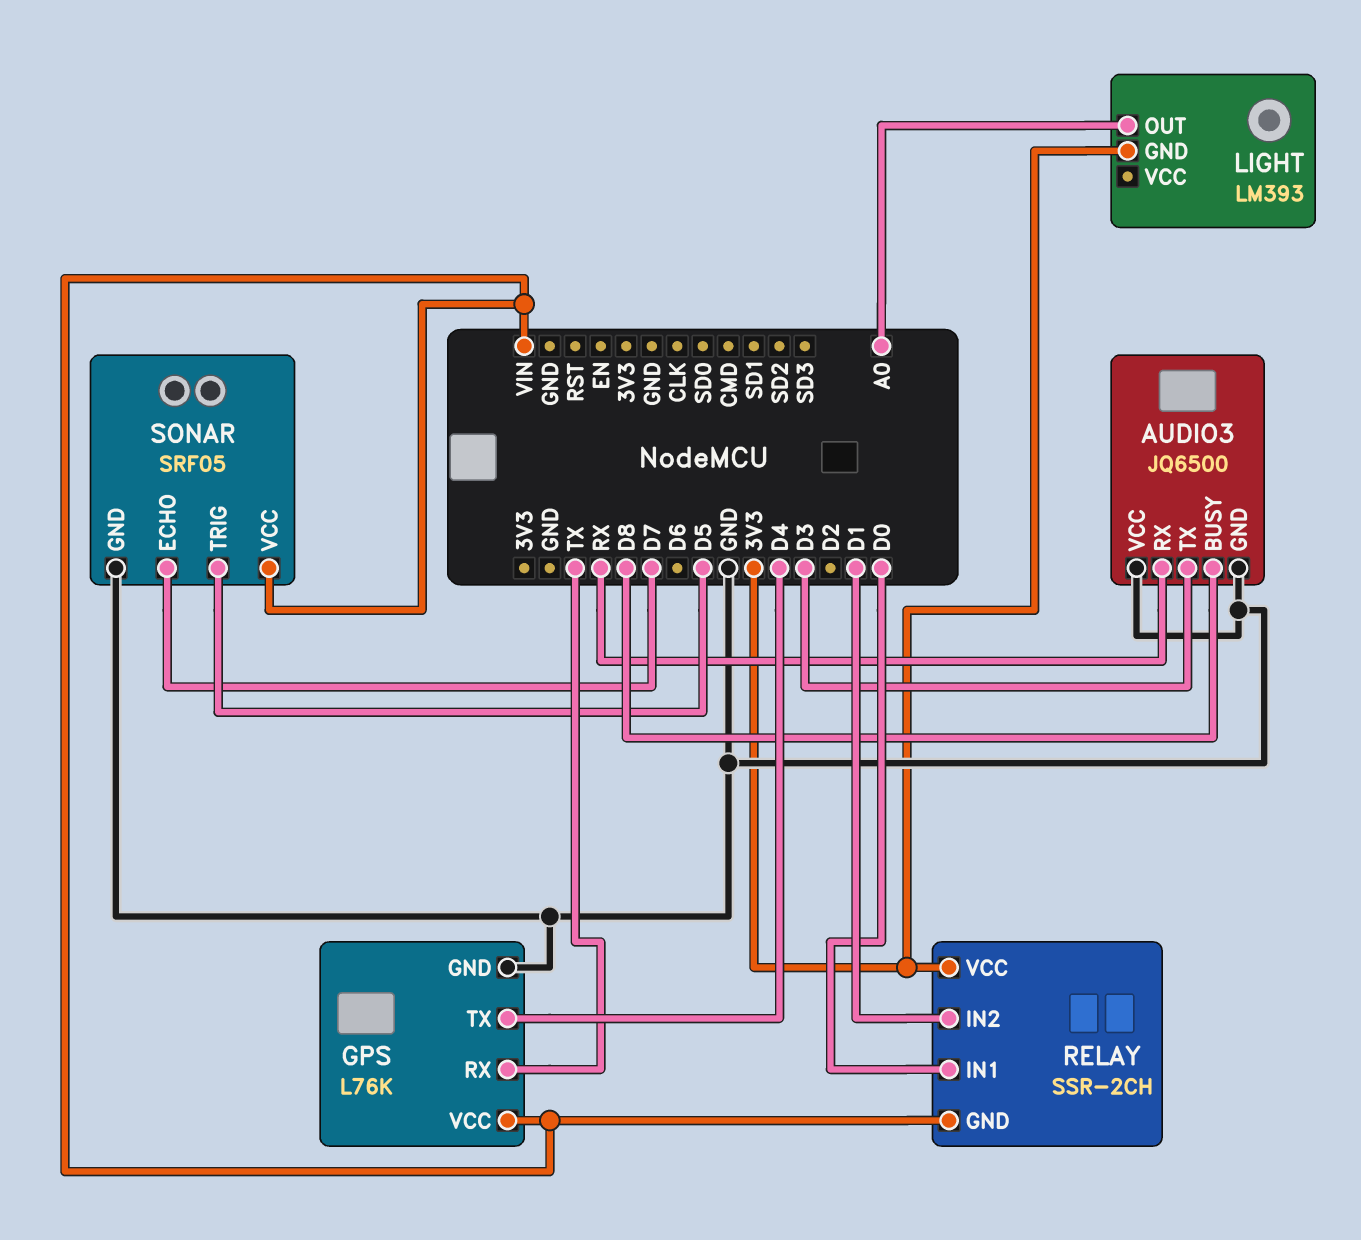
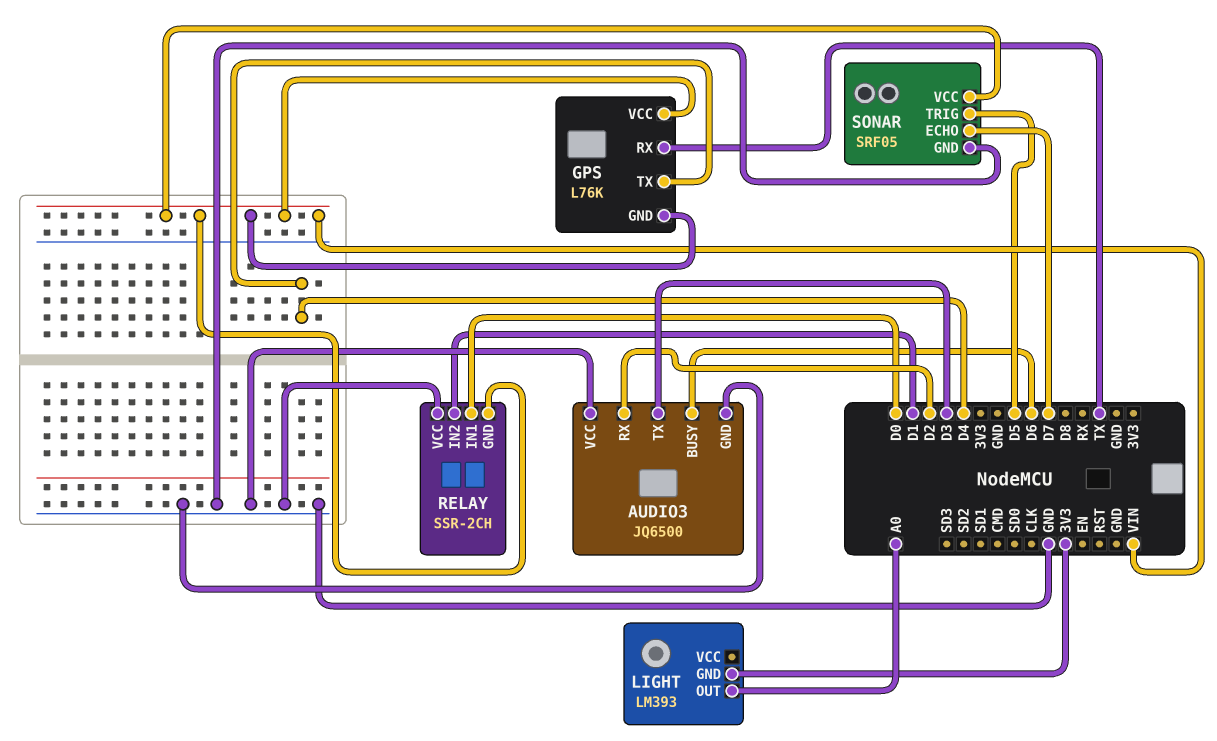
AUDIO3 pin BUSY: D8 -> D6
AUDIO3 pin RX: RX -> D2
GPS pin GND: GND -> VIN
RELAY pin VCC: 3V3 -> GND

